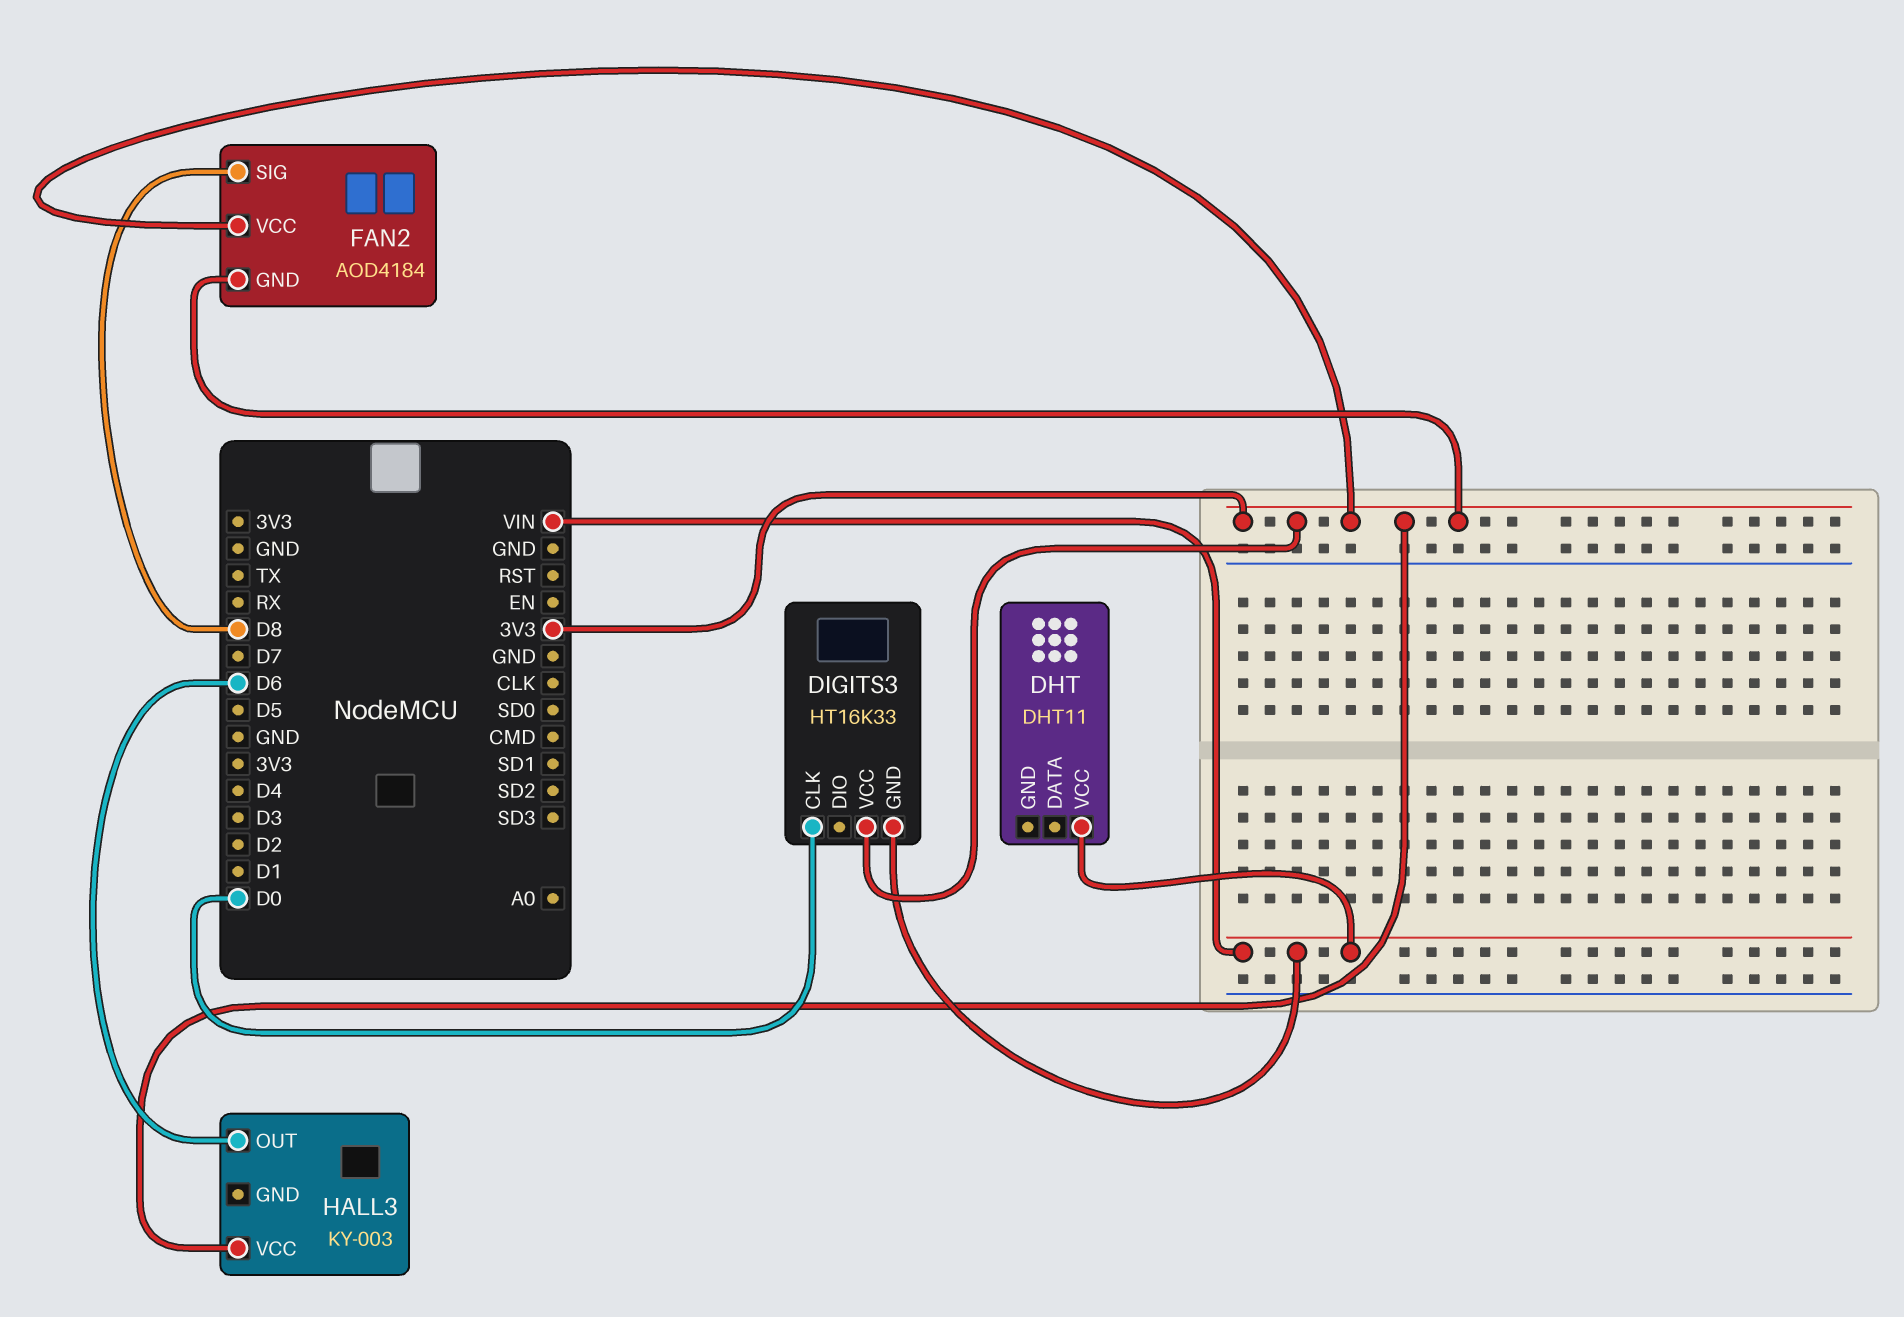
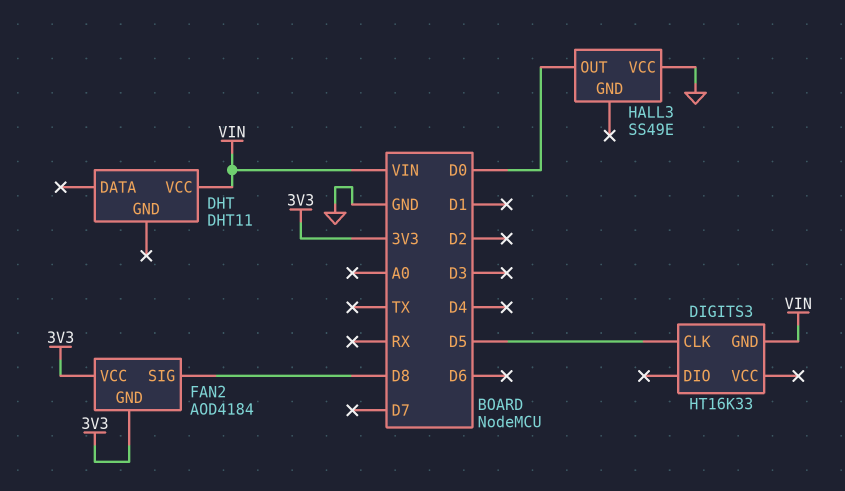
DIGITS3 pin CLK: D0 -> D5
DIGITS3 pin VCC: 3V3 -> none
HALL3: KY-003 -> SS49E
HALL3 pin OUT: D6 -> D0
HALL3 pin VCC: 3V3 -> GND

